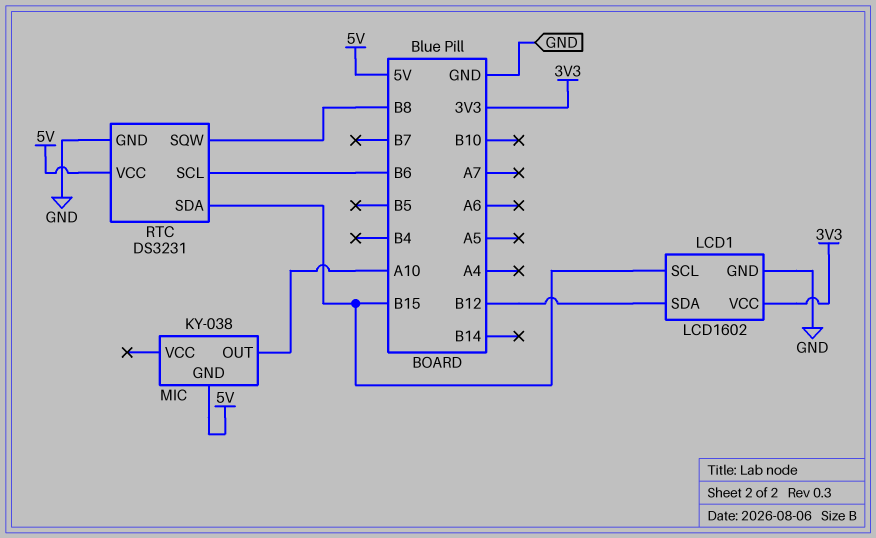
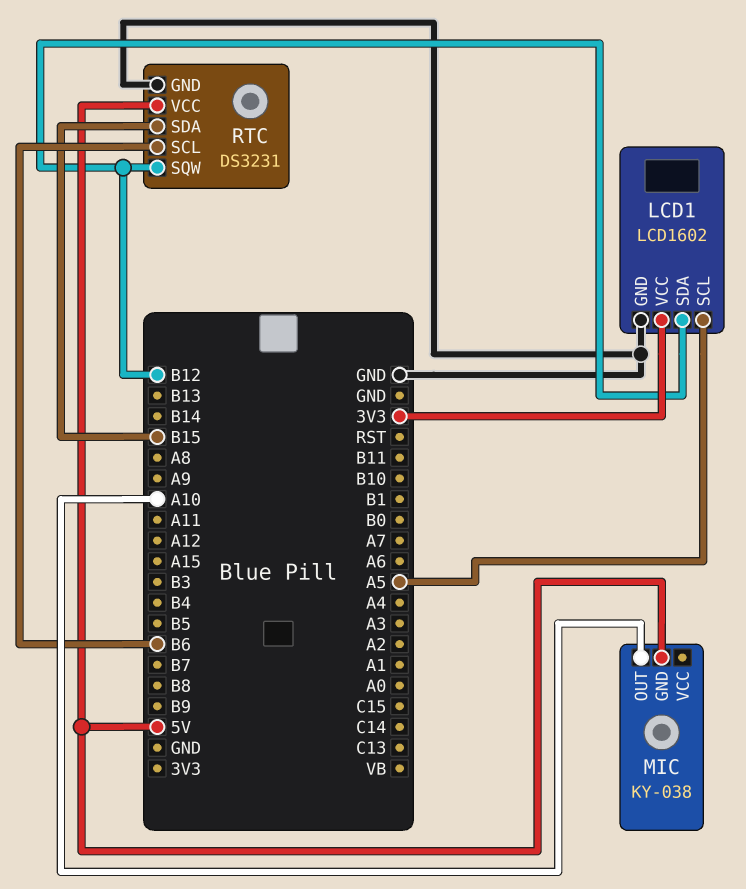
LCD1 pin SCL: B15 -> A5
RTC pin SQW: B8 -> B12

